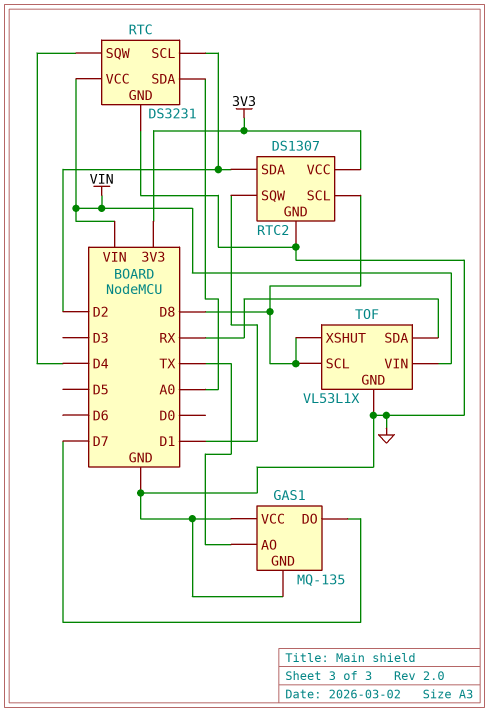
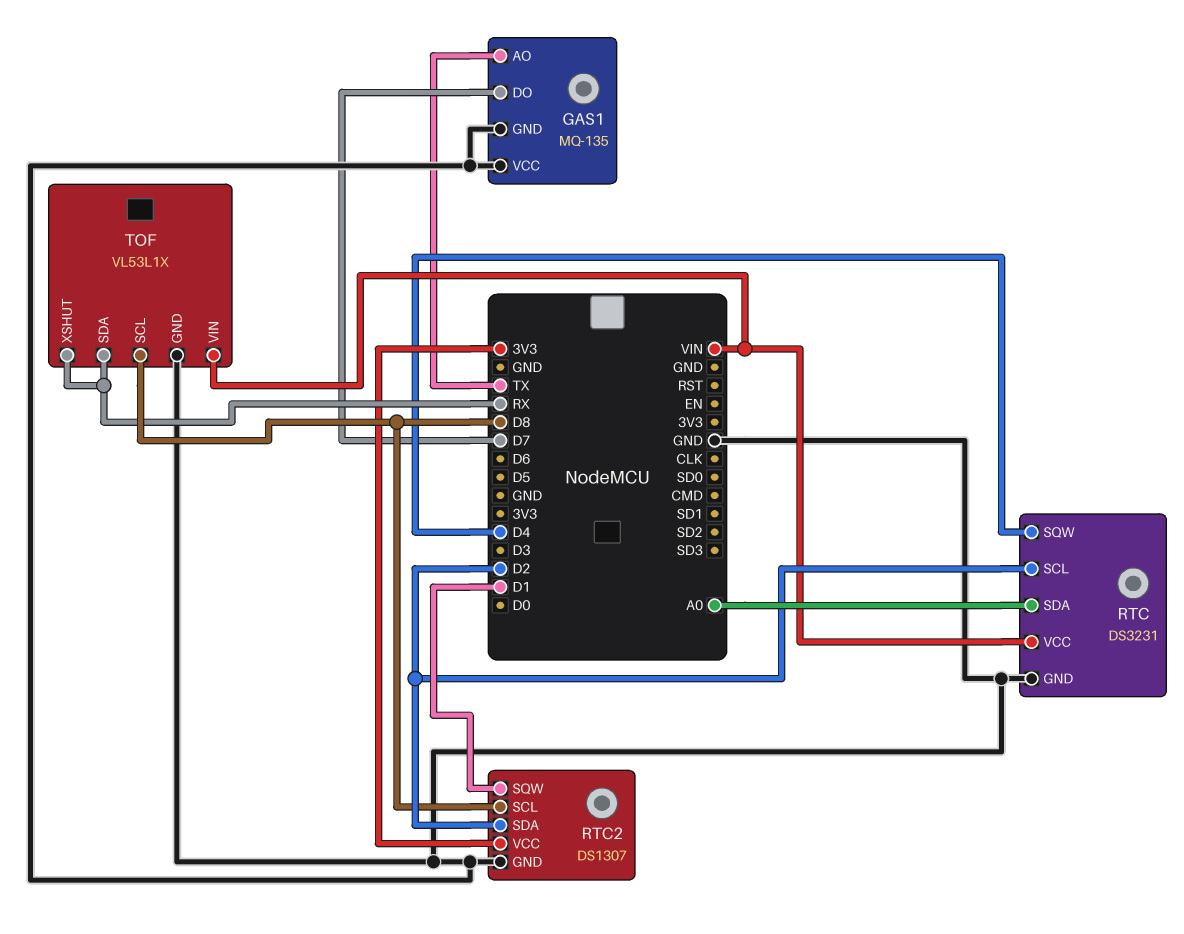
TOF pin XSHUT: D8 -> RX

